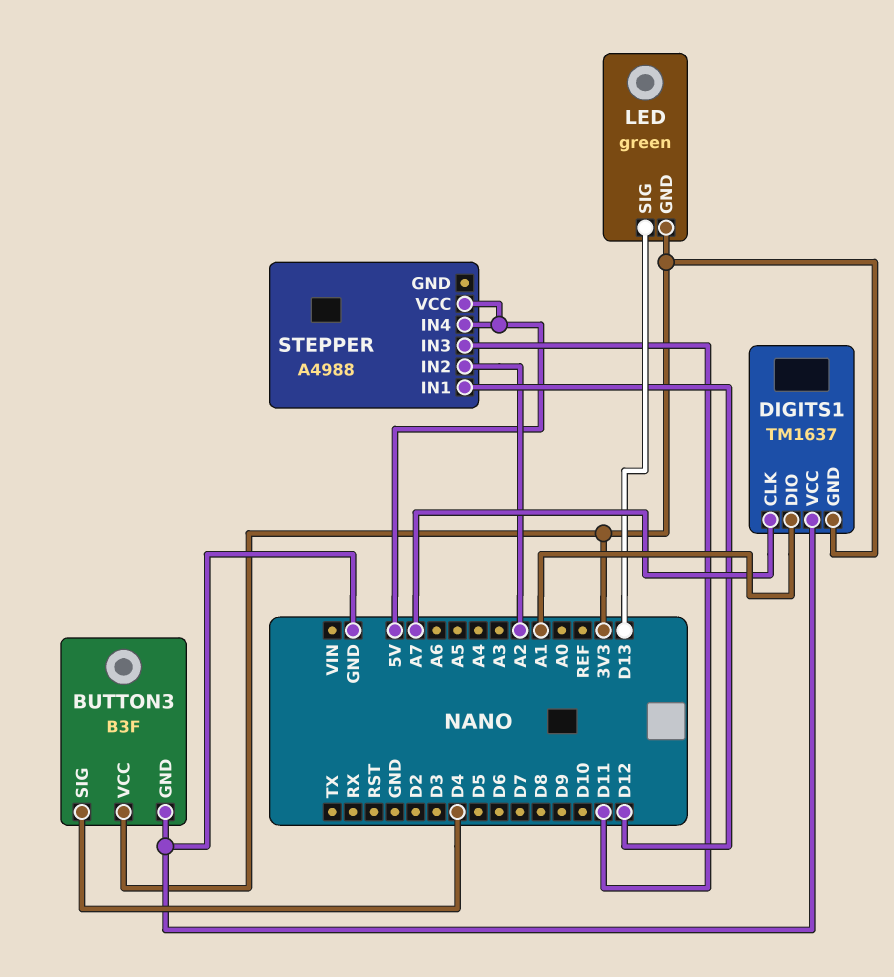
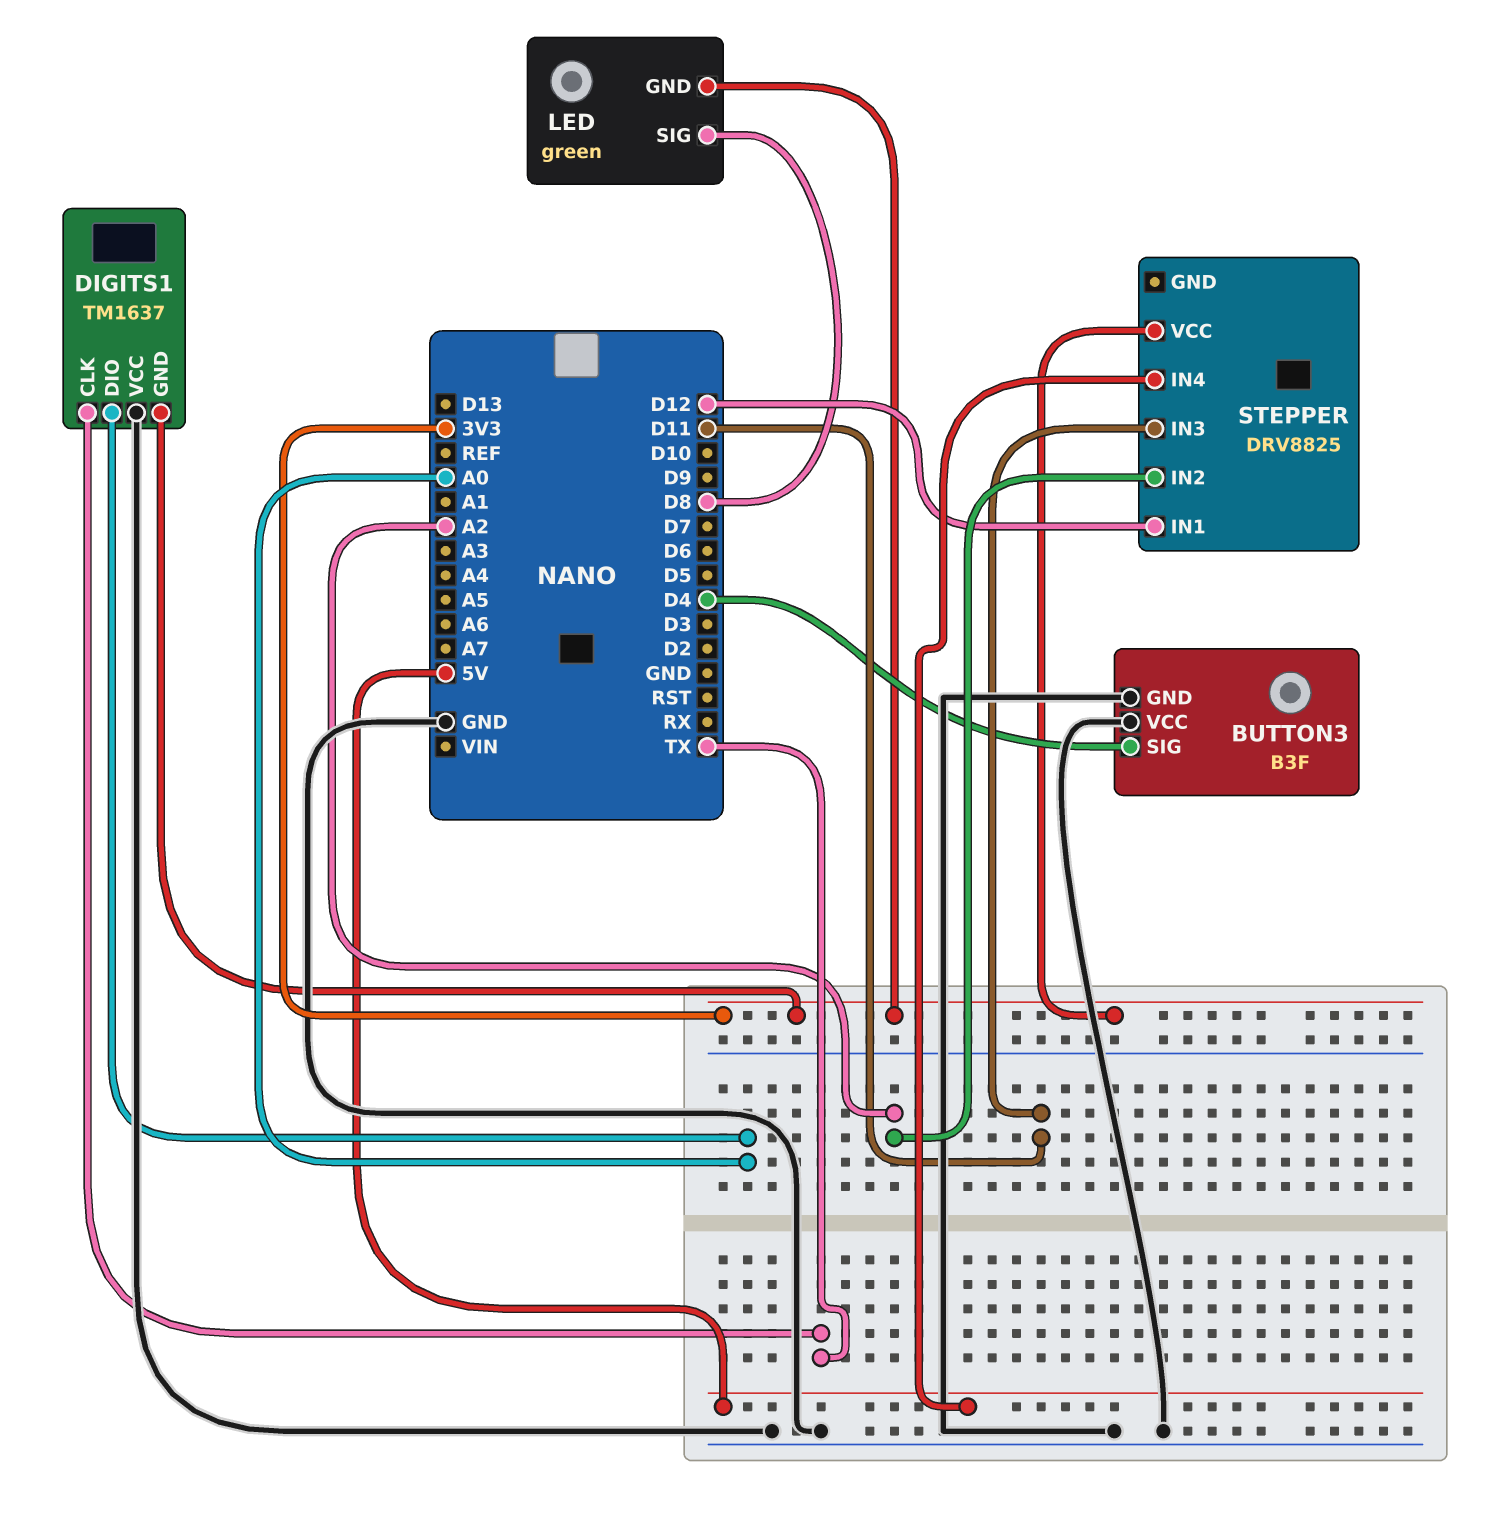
BUTTON3 pin VCC: 3V3 -> GND
DIGITS1 pin CLK: A7 -> TX
DIGITS1 pin DIO: A1 -> A0
LED pin SIG: D13 -> D8
STEPPER: A4988 -> DRV8825
STEPPER pin VCC: 5V -> 3V3

